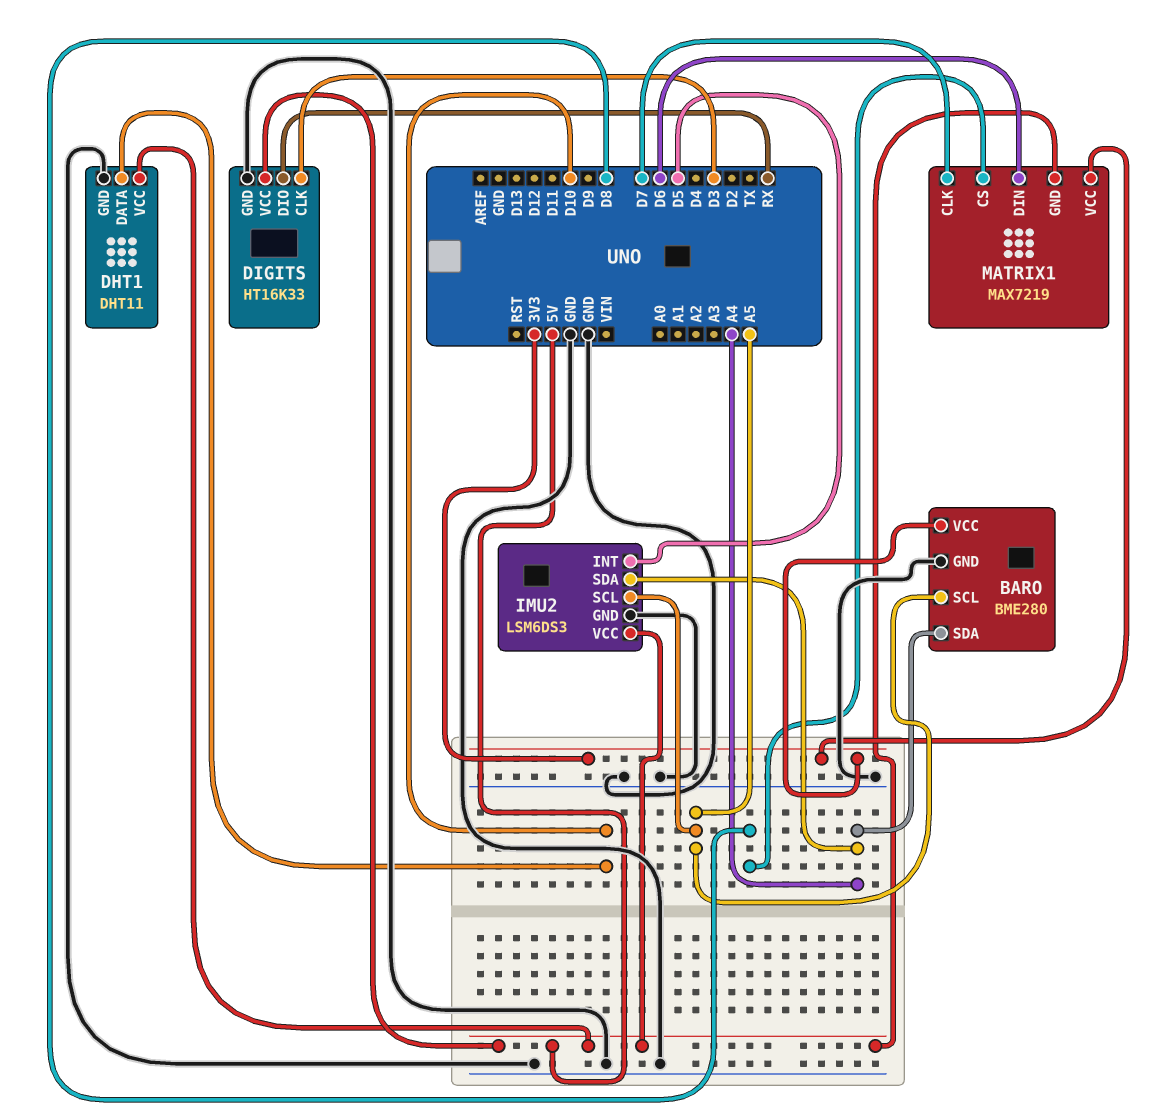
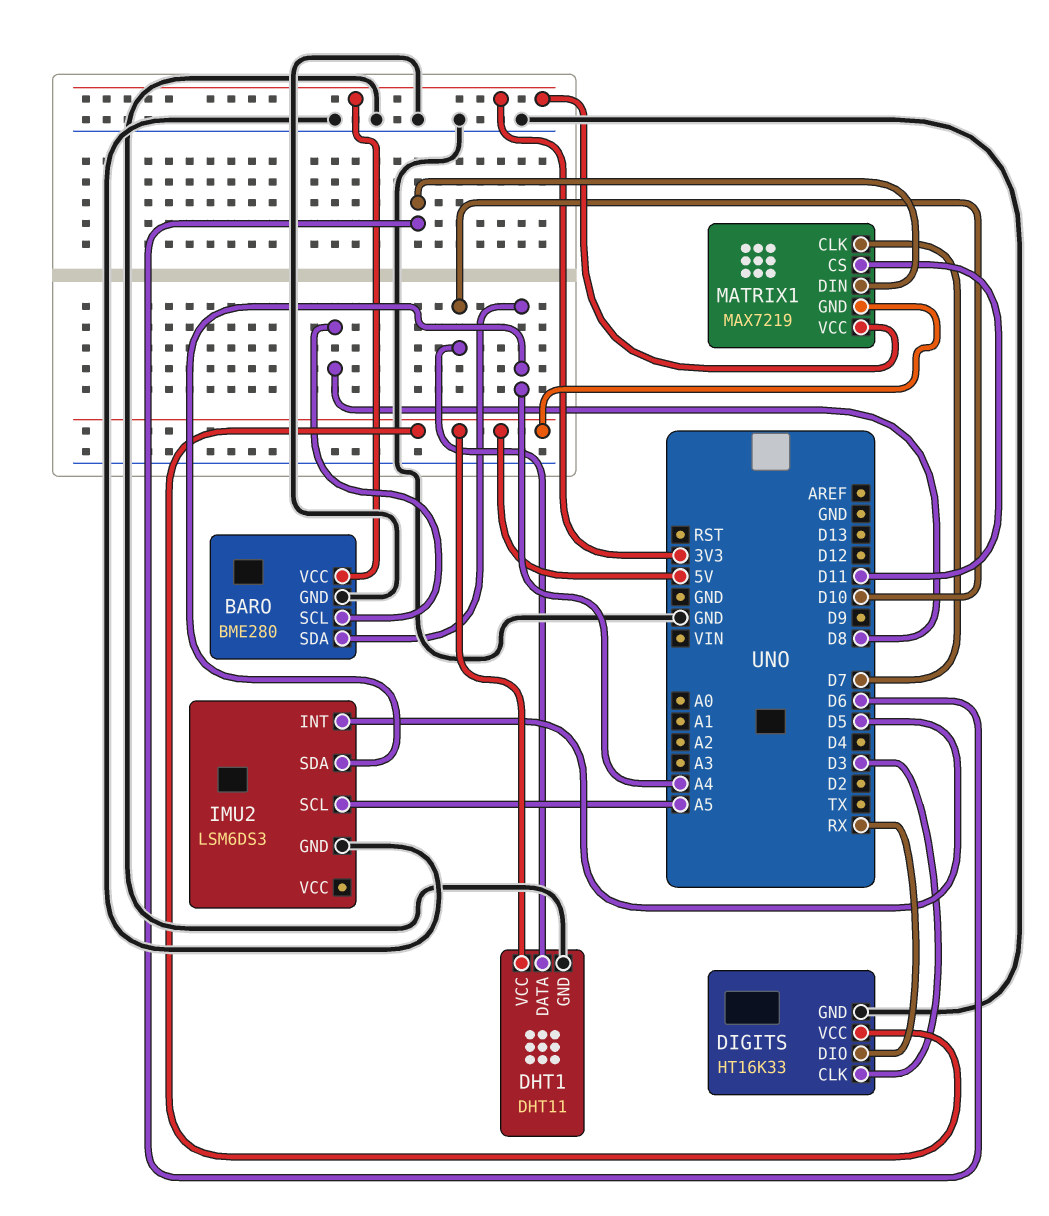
BARO pin SCL: A5 -> D8
IMU2 pin VCC: 5V -> none
MATRIX1 pin CS: D8 -> D11

